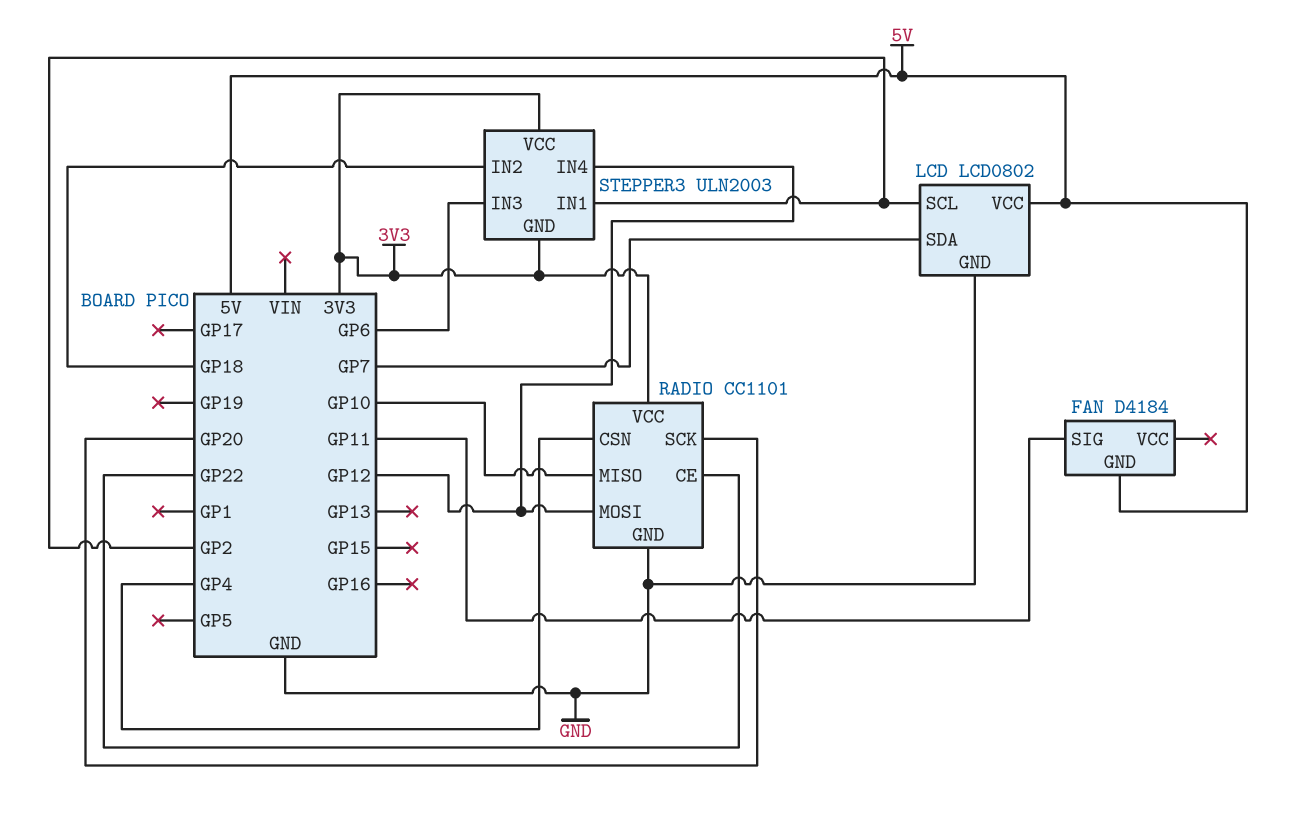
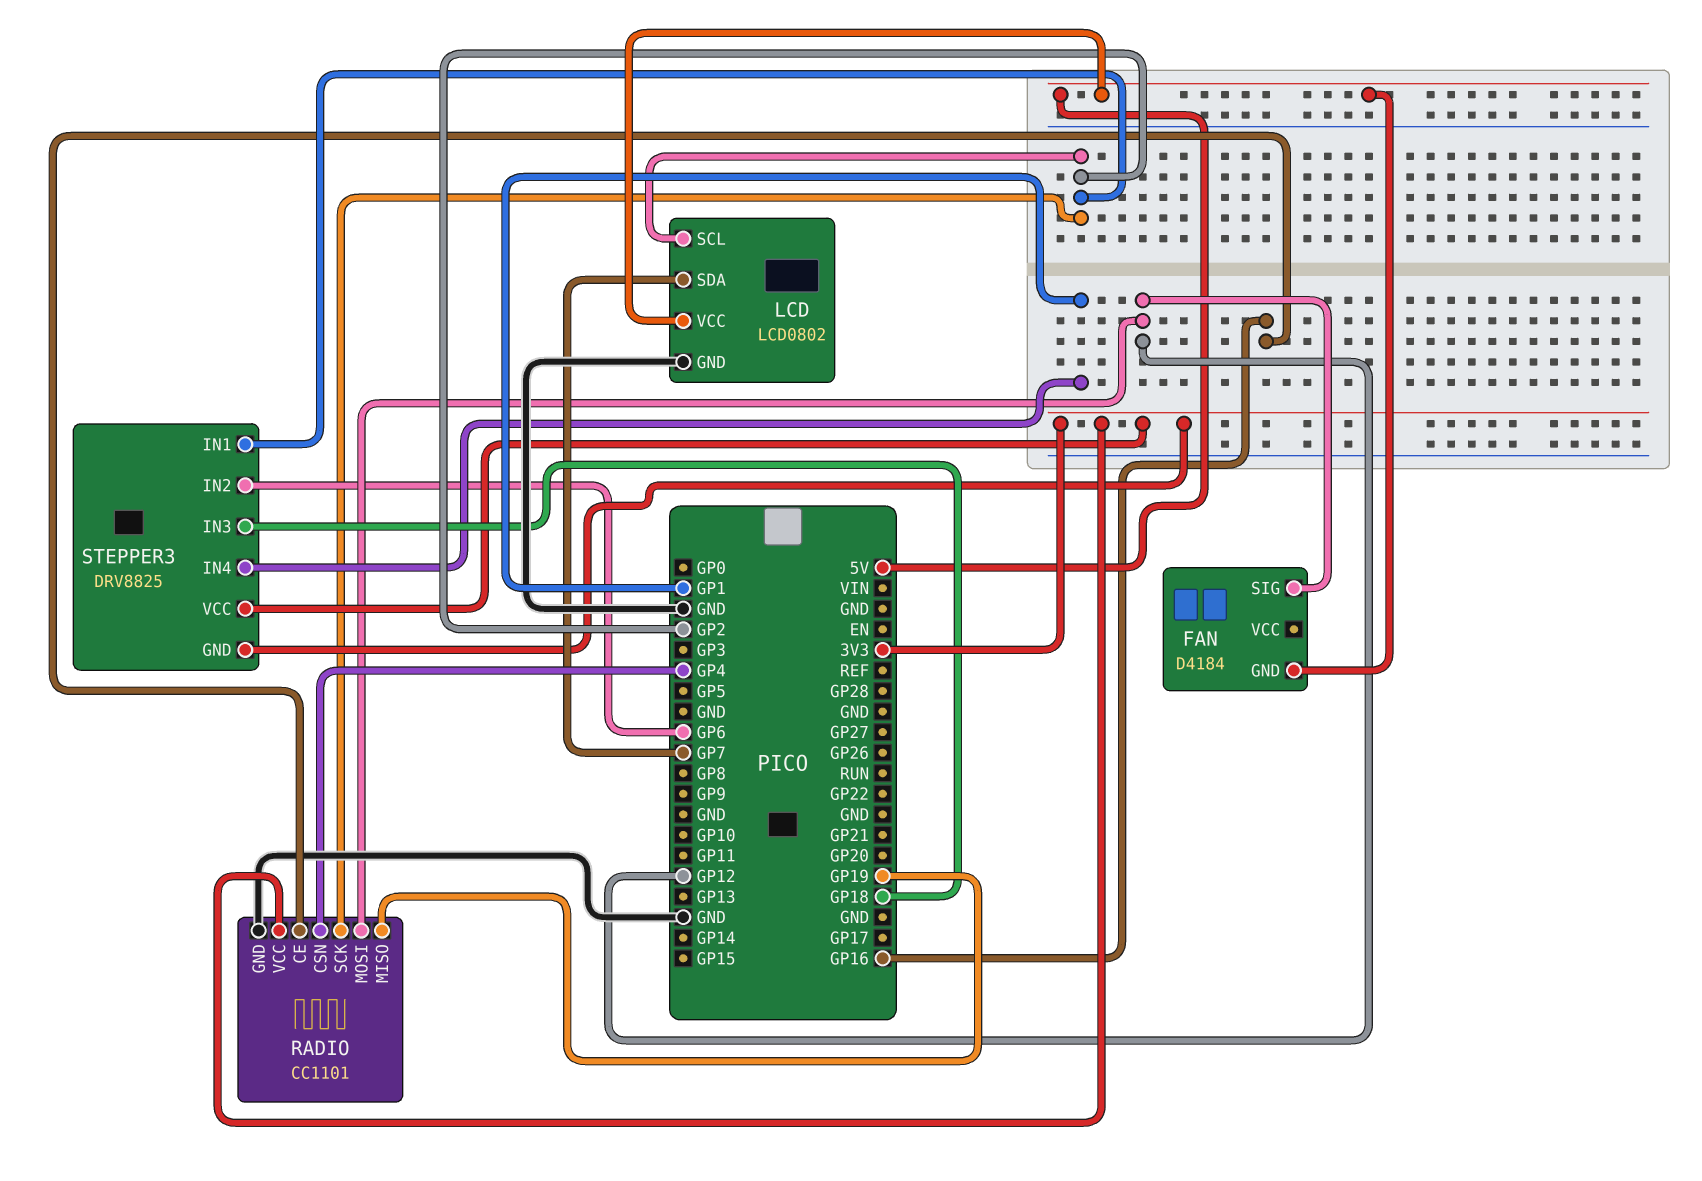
FAN pin SIG: GP11 -> GP12
RADIO pin CE: GP22 -> GP16
RADIO pin MISO: GP10 -> GP19
RADIO pin SCK: GP20 -> GP2
STEPPER3: ULN2003 -> DRV8825
STEPPER3 pin IN2: GP18 -> GP6
STEPPER3 pin IN3: GP6 -> GP18
STEPPER3 pin IN4: GP12 -> GP1

